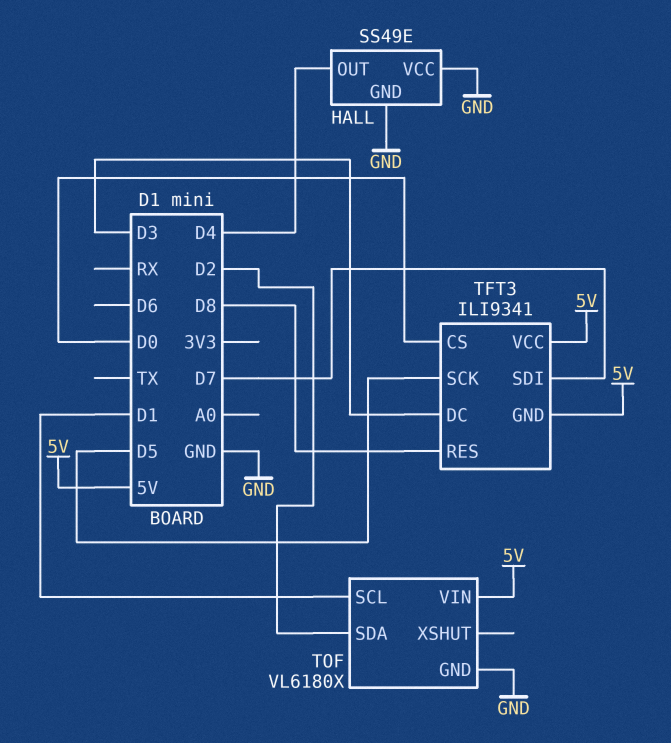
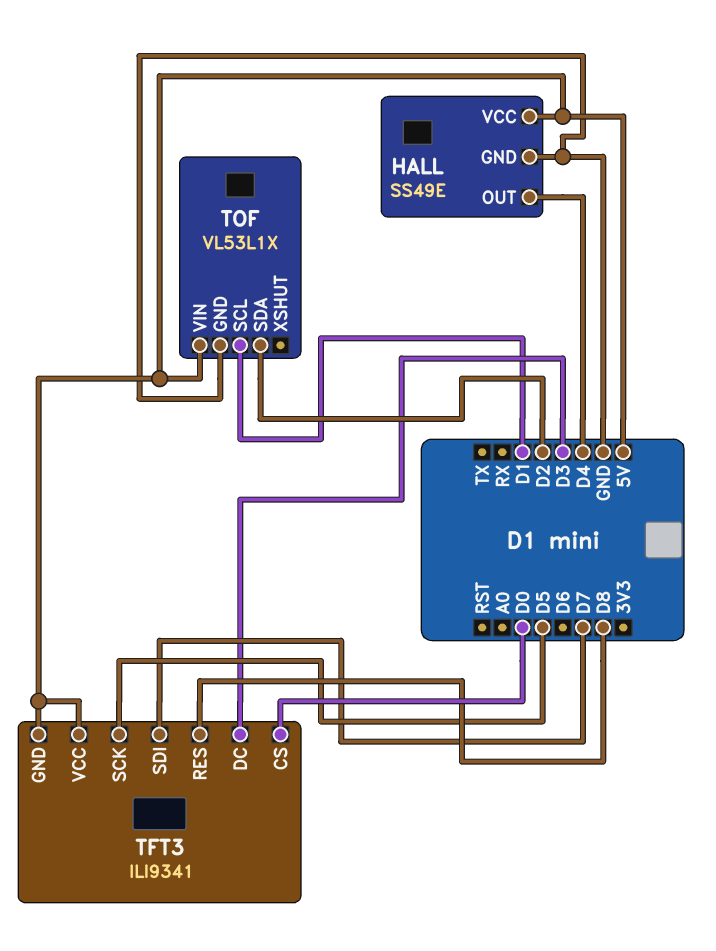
HALL pin VCC: GND -> 5V
TOF: VL6180X -> VL53L1X

